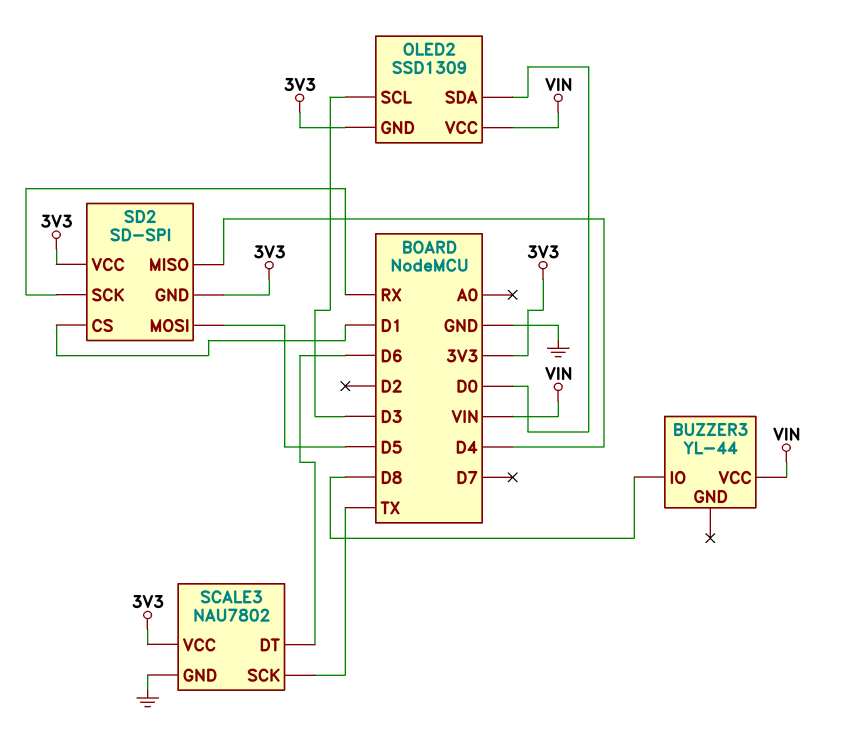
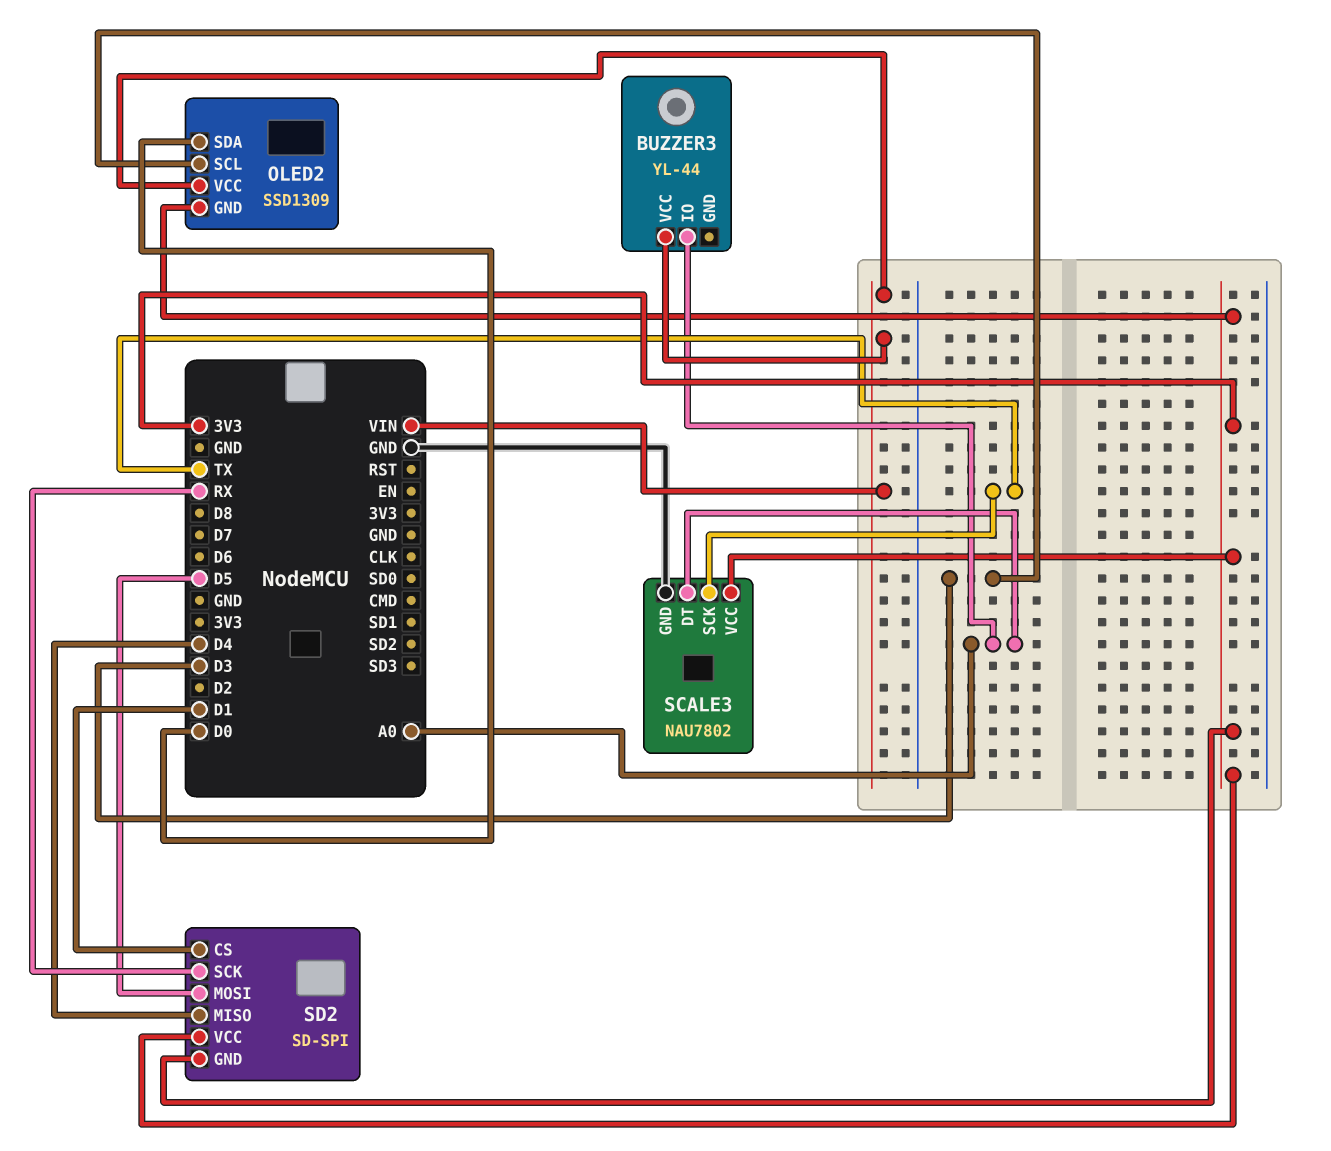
BUZZER3 pin IO: D8 -> A0
SCALE3 pin DT: D6 -> A0

